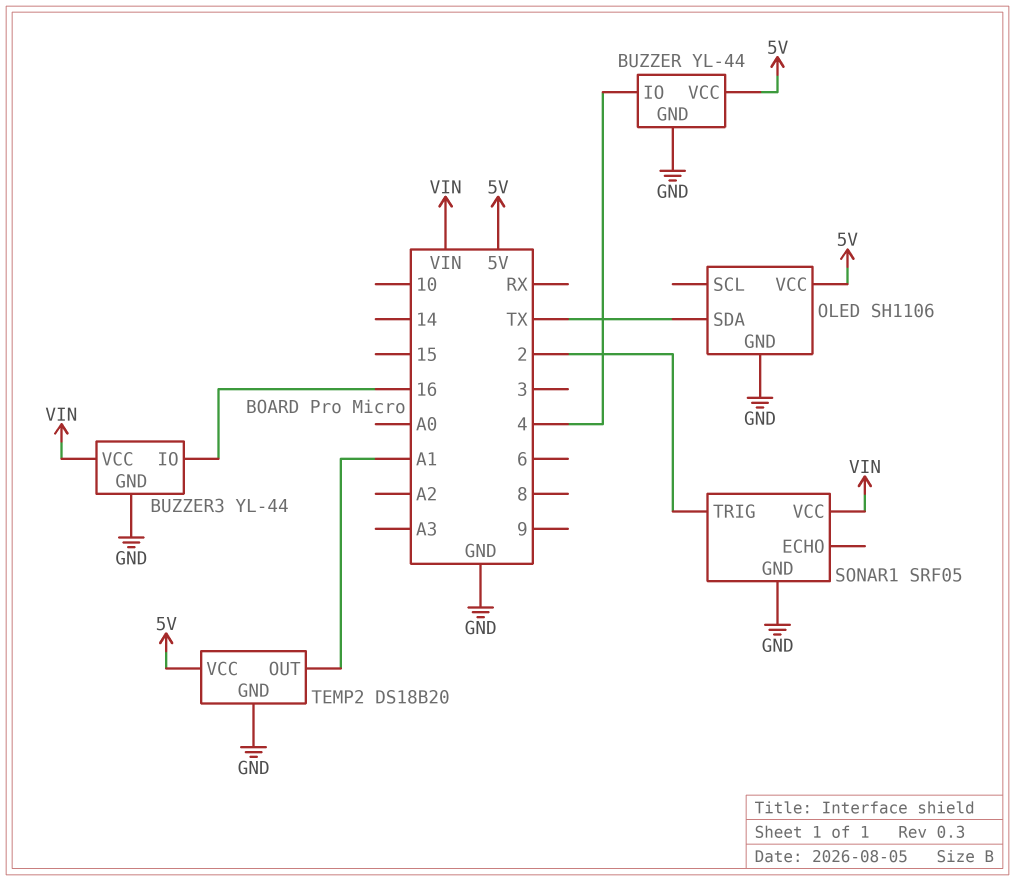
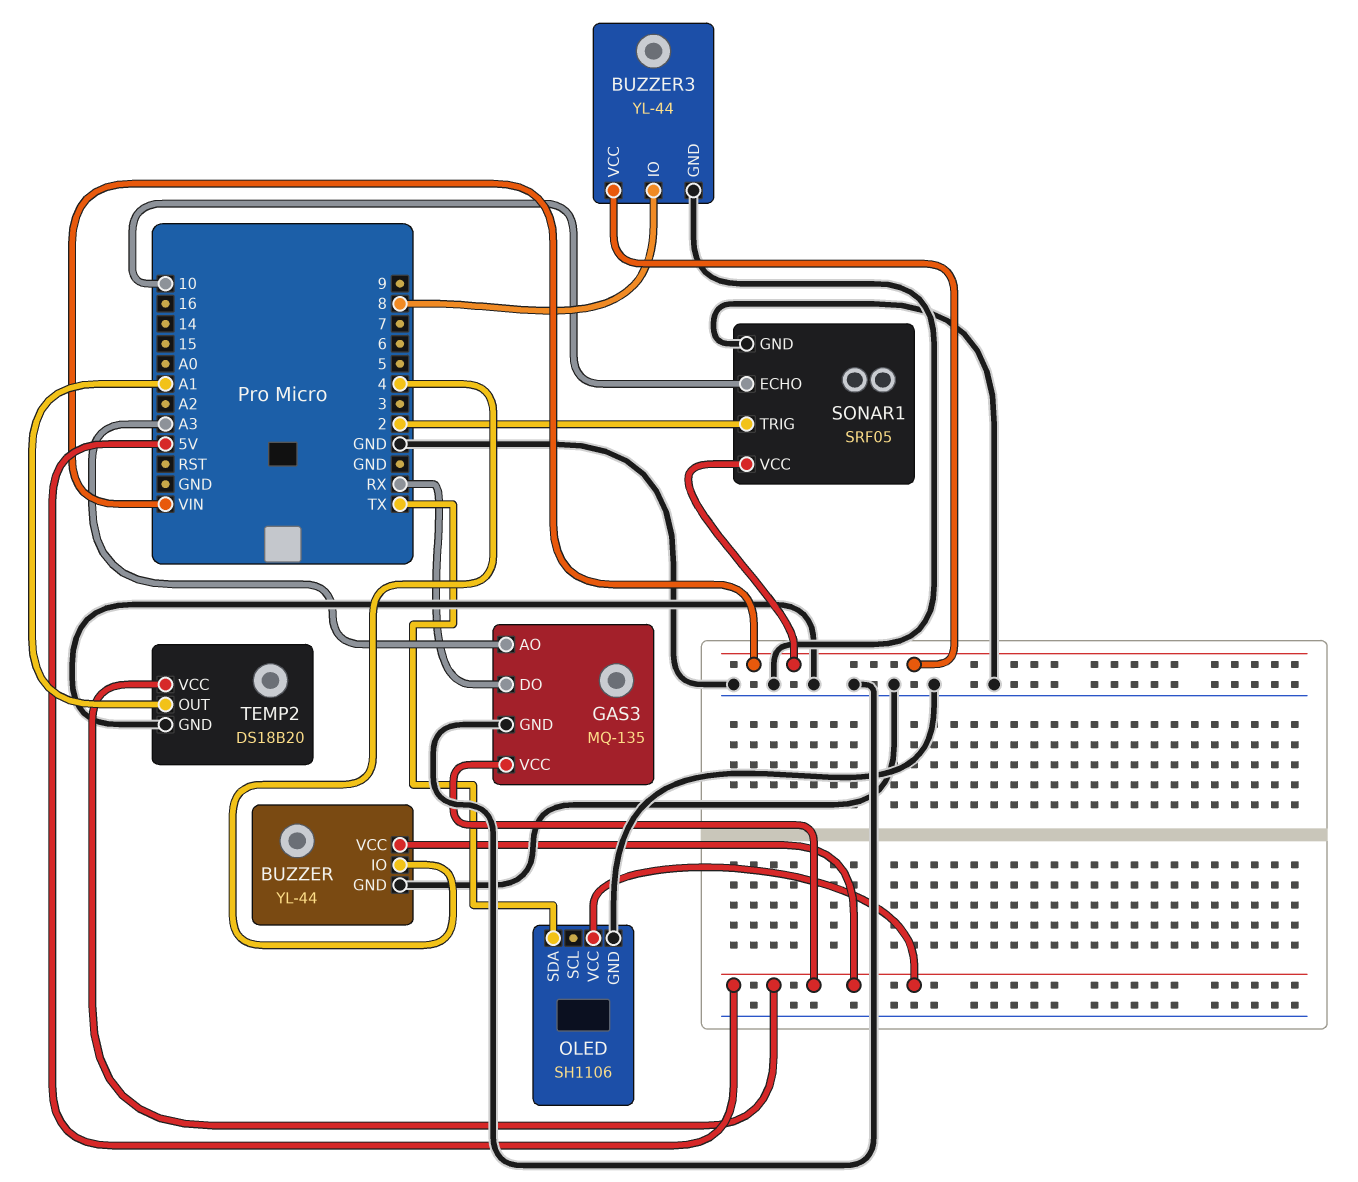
BUZZER3 pin IO: 16 -> 8
GAS3: none -> MQ-135
GAS3 pin AO: none -> A3
GAS3 pin DO: none -> RX
GAS3 pin GND: none -> GND
GAS3 pin VCC: none -> 5V
SONAR1 pin ECHO: none -> 10

